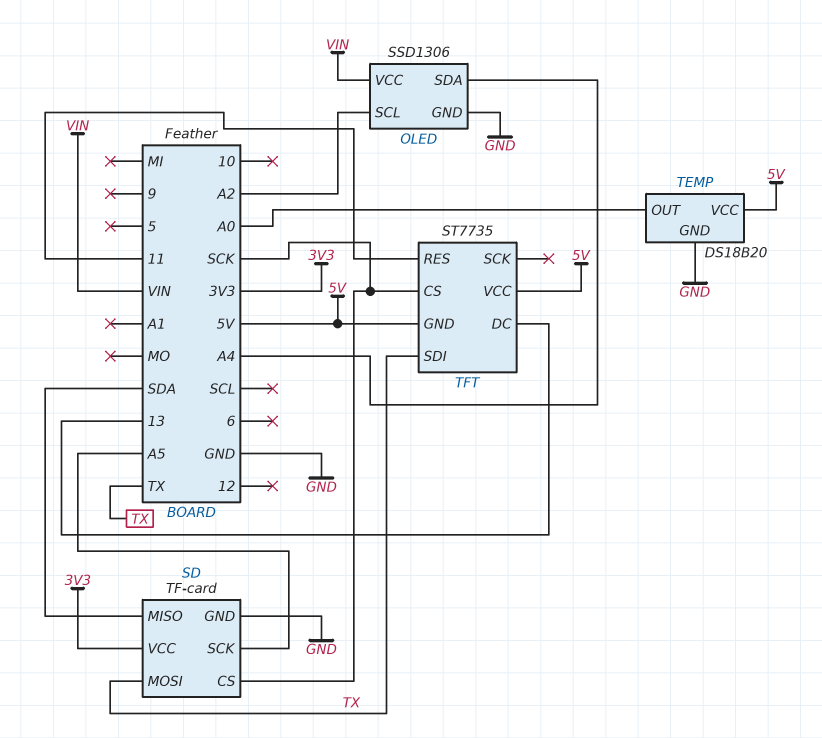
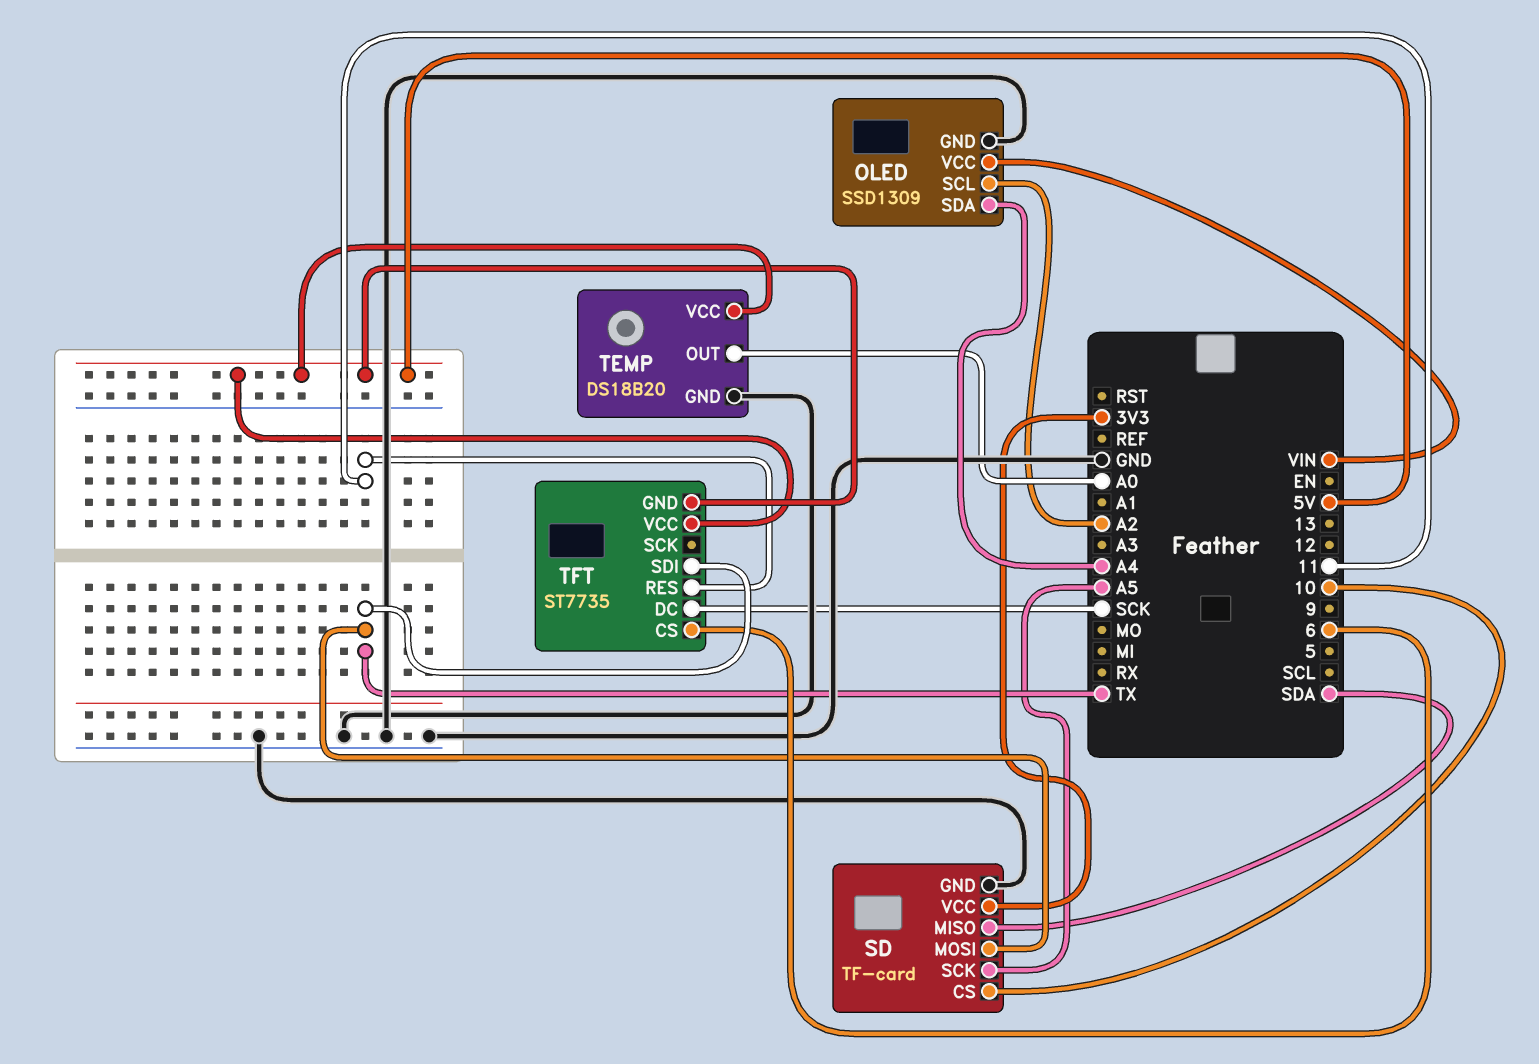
OLED: SSD1306 -> SSD1309
SD pin CS: SCK -> 10
TFT pin CS: SCK -> 6
TFT pin DC: 13 -> SCK

